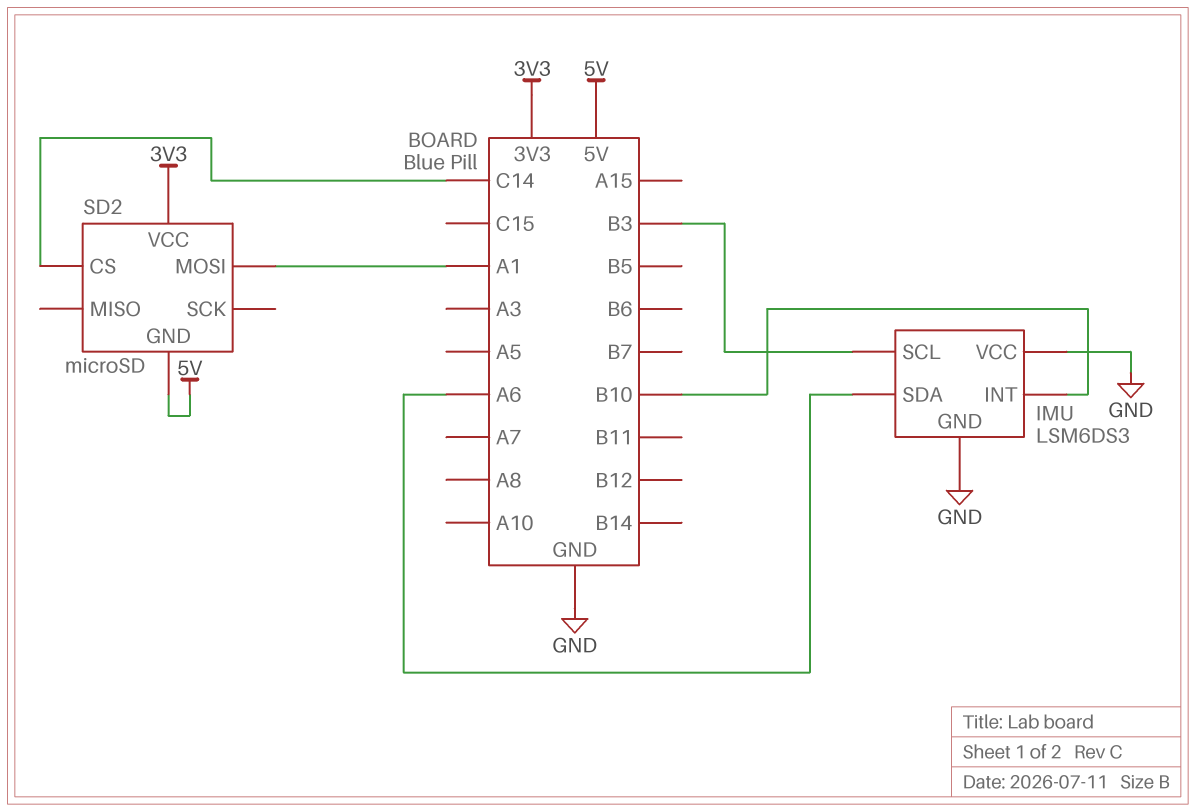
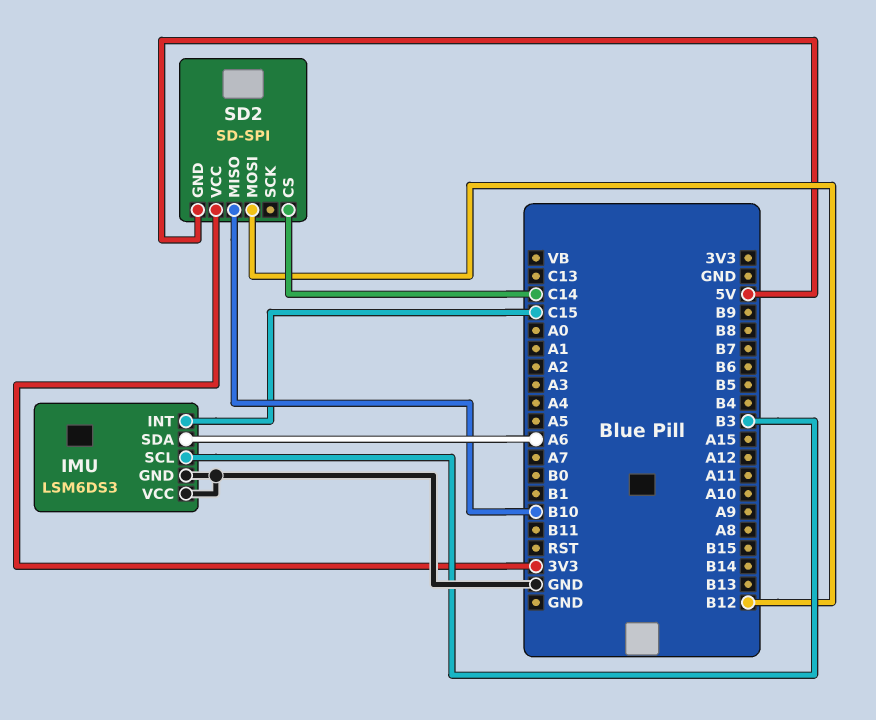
IMU pin INT: B10 -> C15
SD2: microSD -> SD-SPI
SD2 pin MISO: none -> B10
SD2 pin MOSI: A1 -> B12

